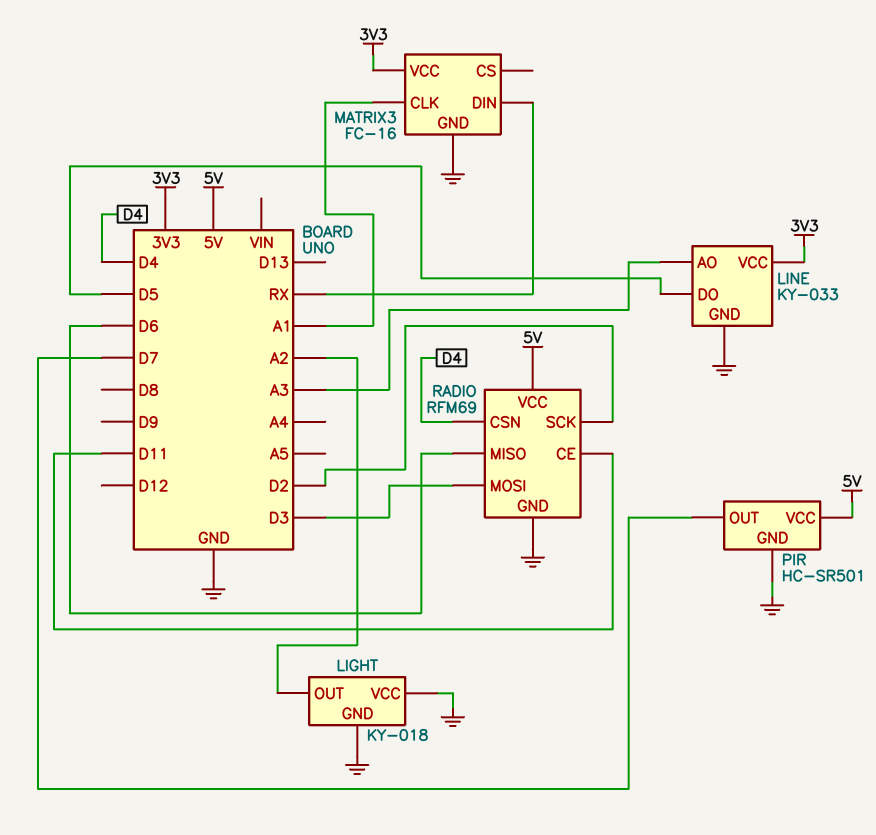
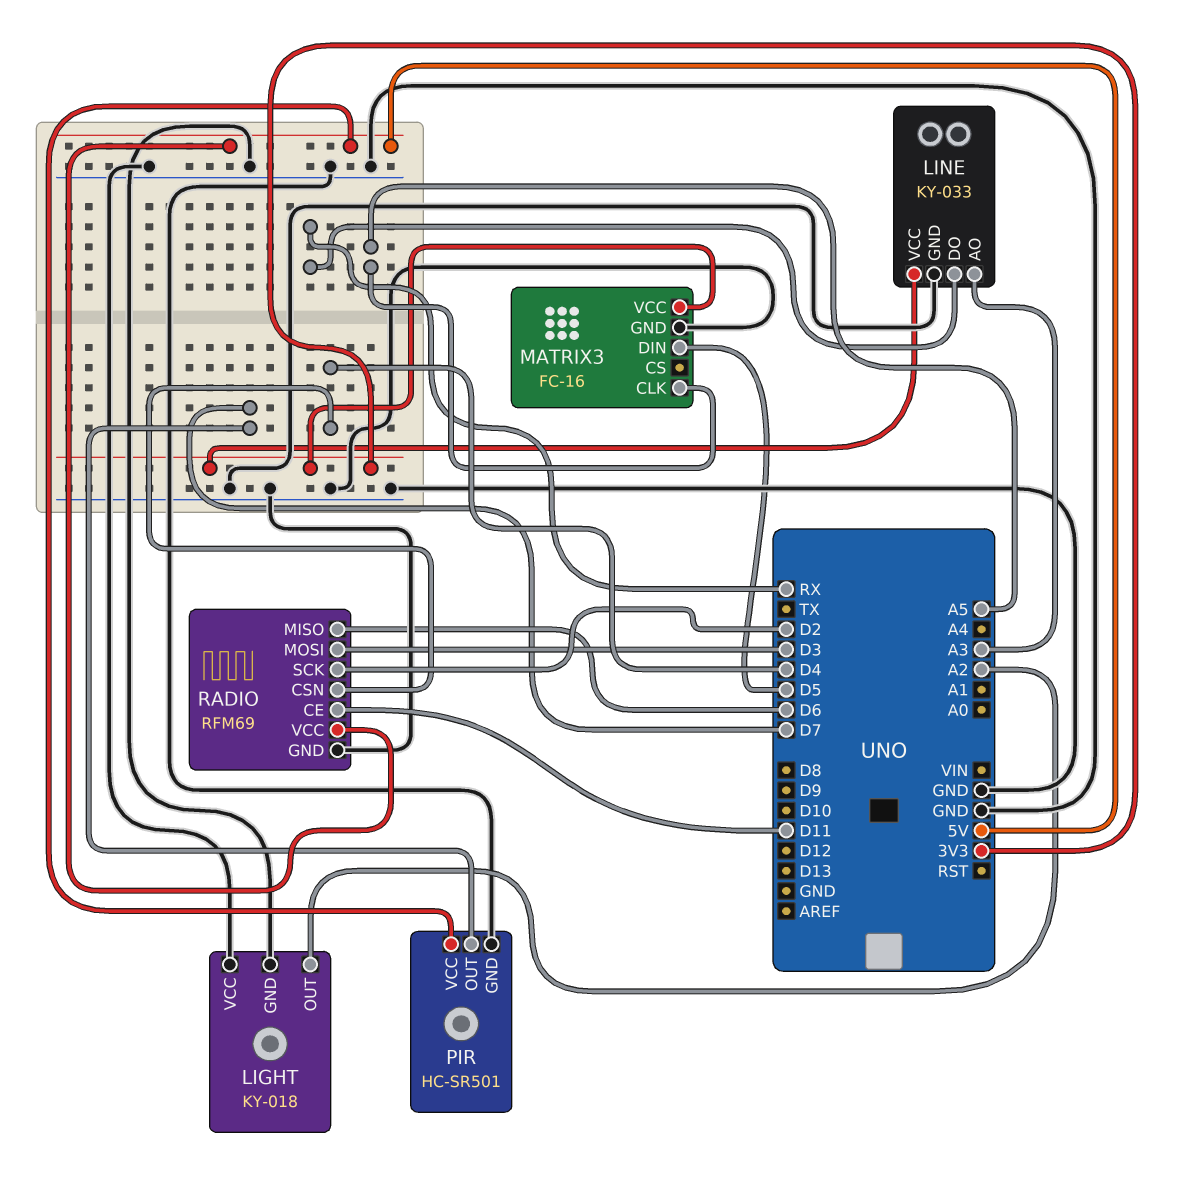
LINE pin DO: D5 -> RX
MATRIX3 pin CLK: A1 -> A5
MATRIX3 pin DIN: RX -> D5

